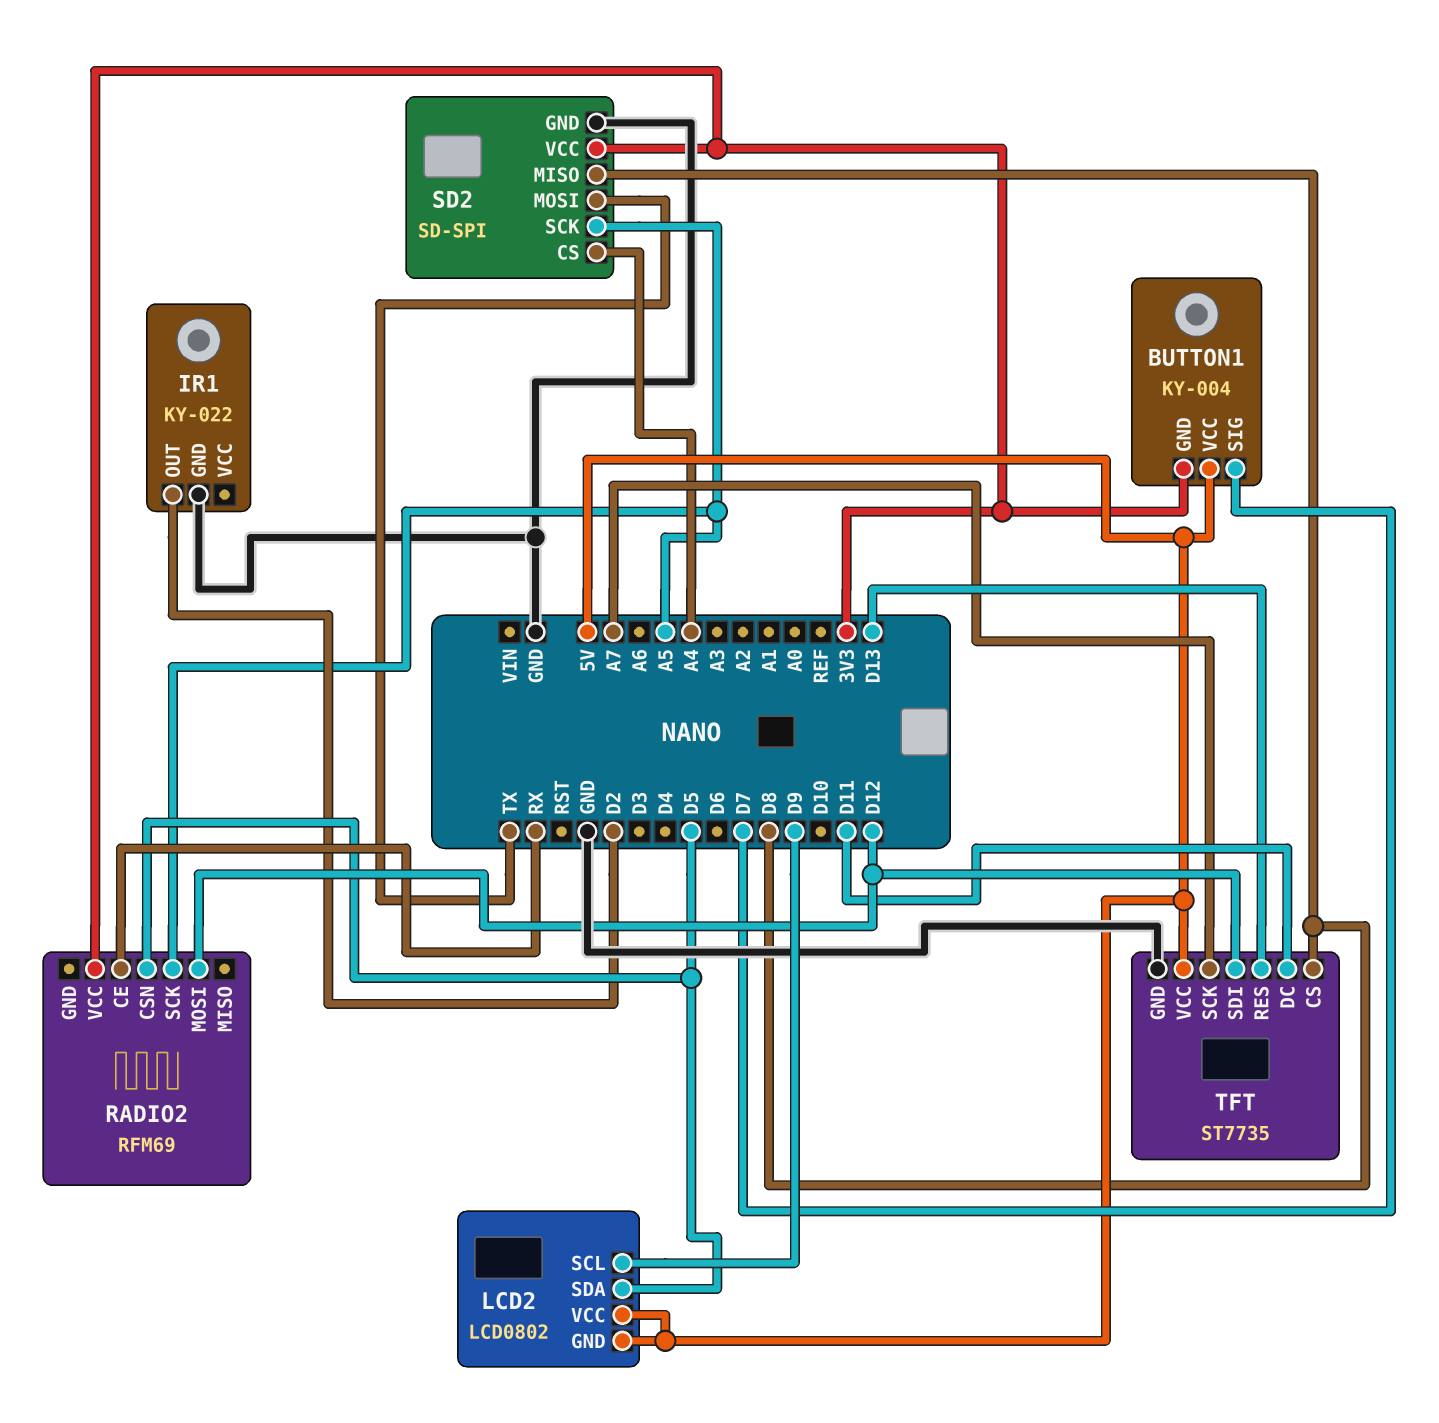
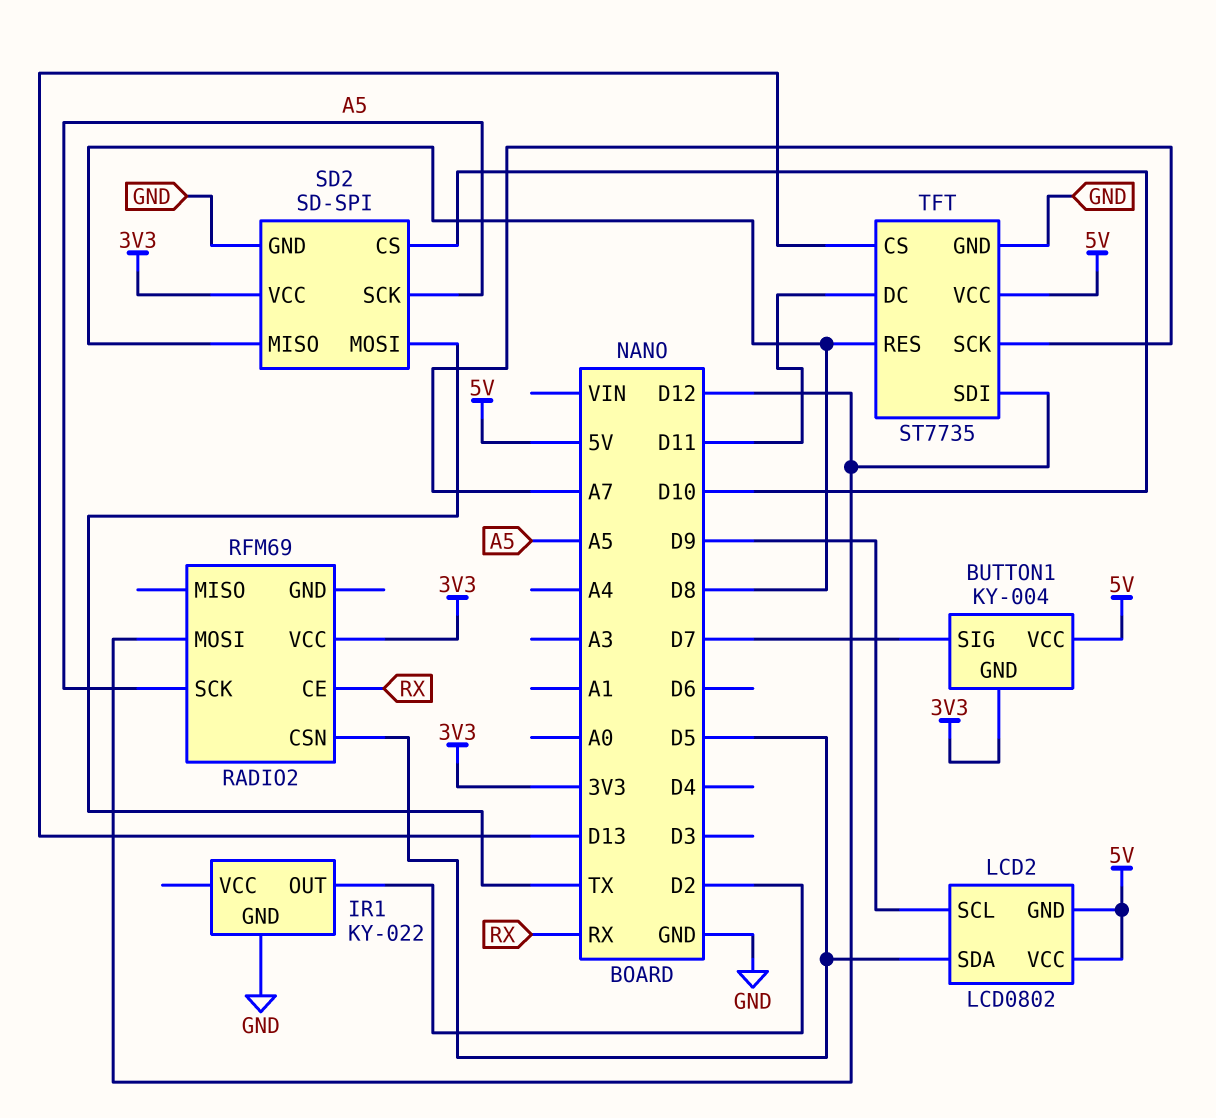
SD2 pin CS: A4 -> D10
TFT pin CS: D8 -> D13
TFT pin RES: D13 -> D8

